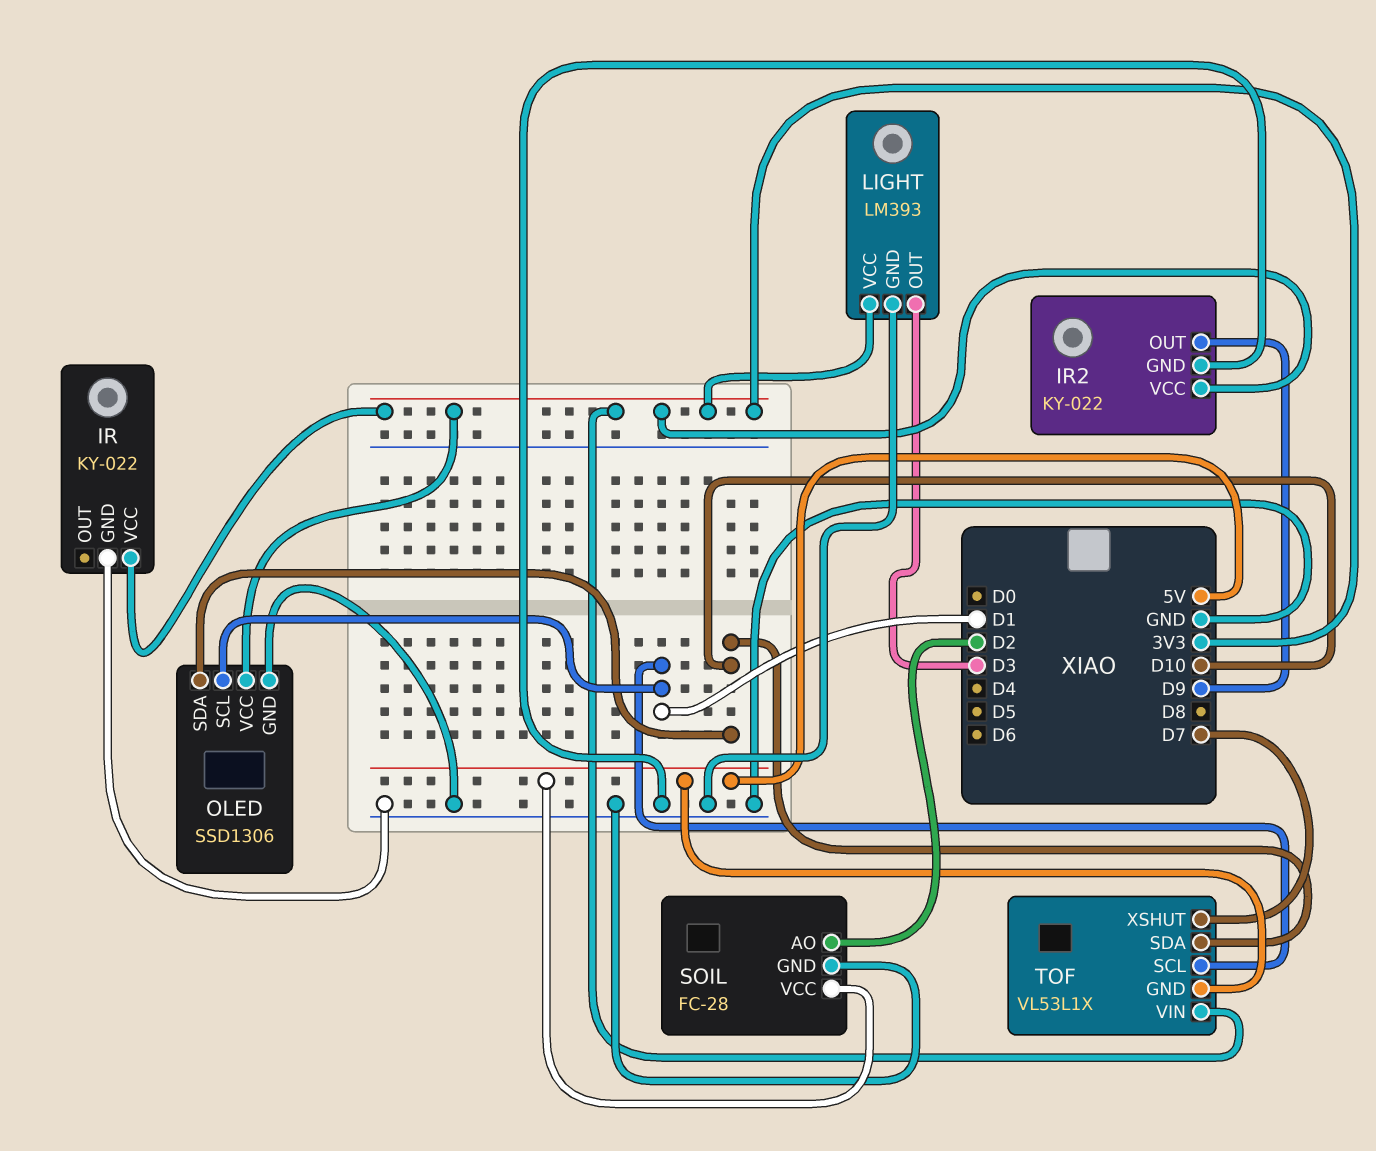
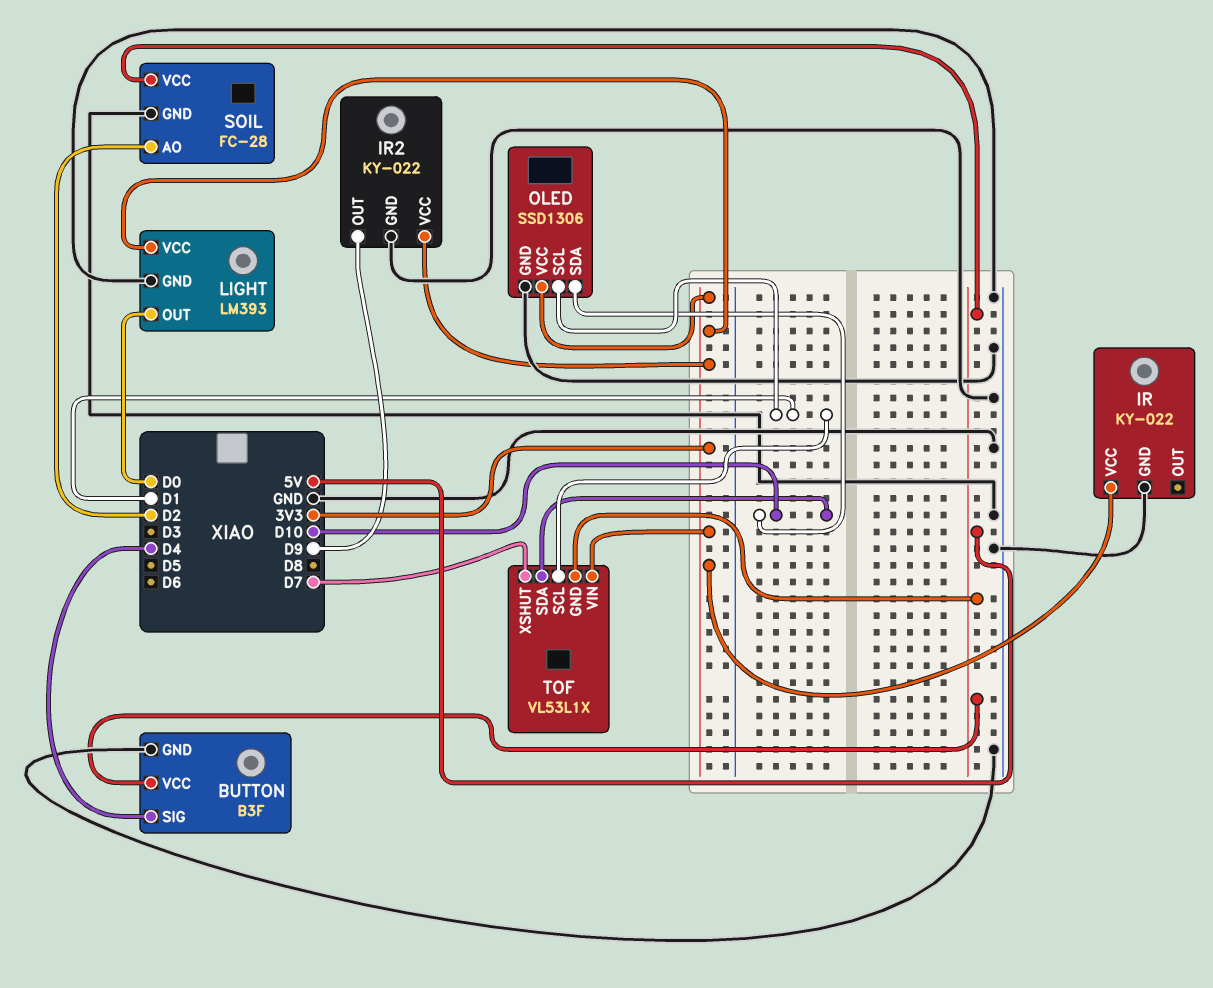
BUTTON: none -> B3F
BUTTON pin GND: none -> GND
BUTTON pin SIG: none -> D4
BUTTON pin VCC: none -> 5V
LIGHT pin OUT: D3 -> D0

